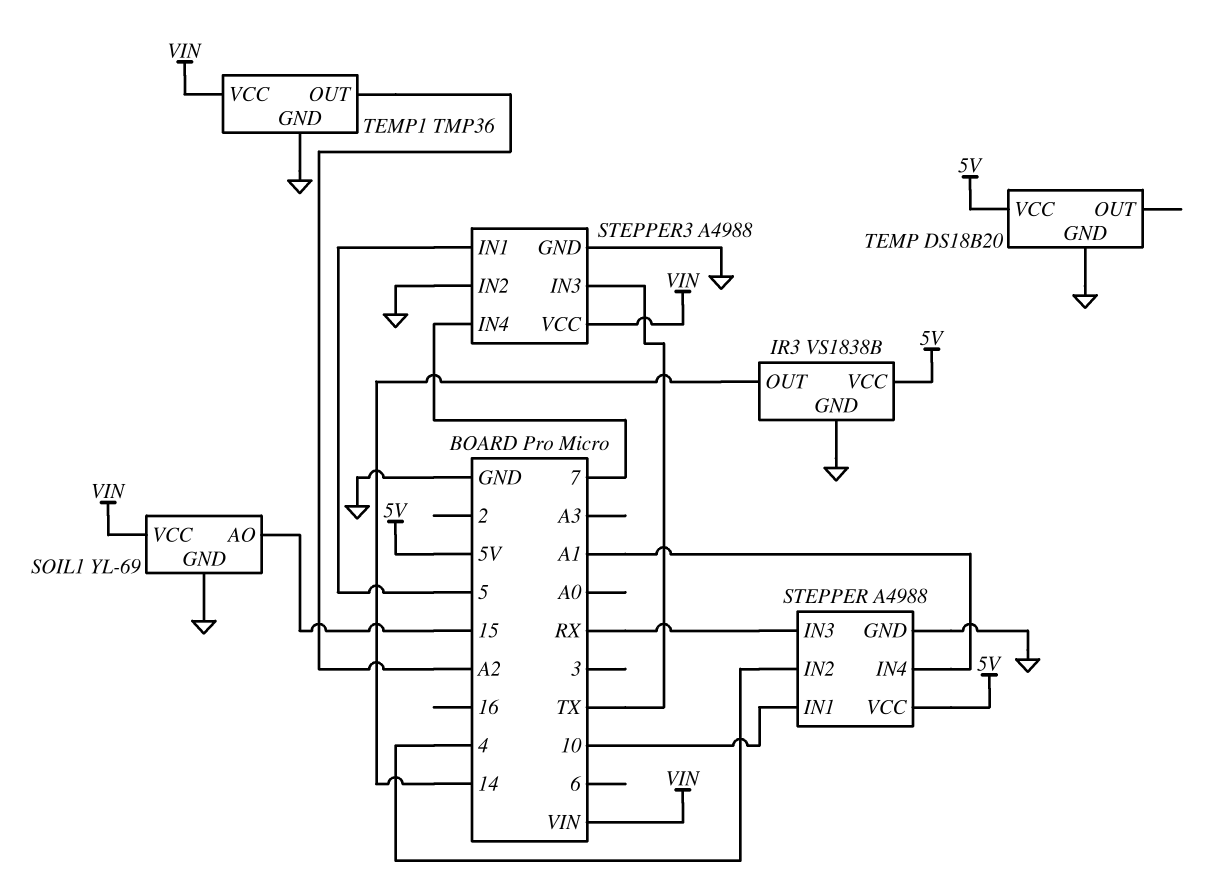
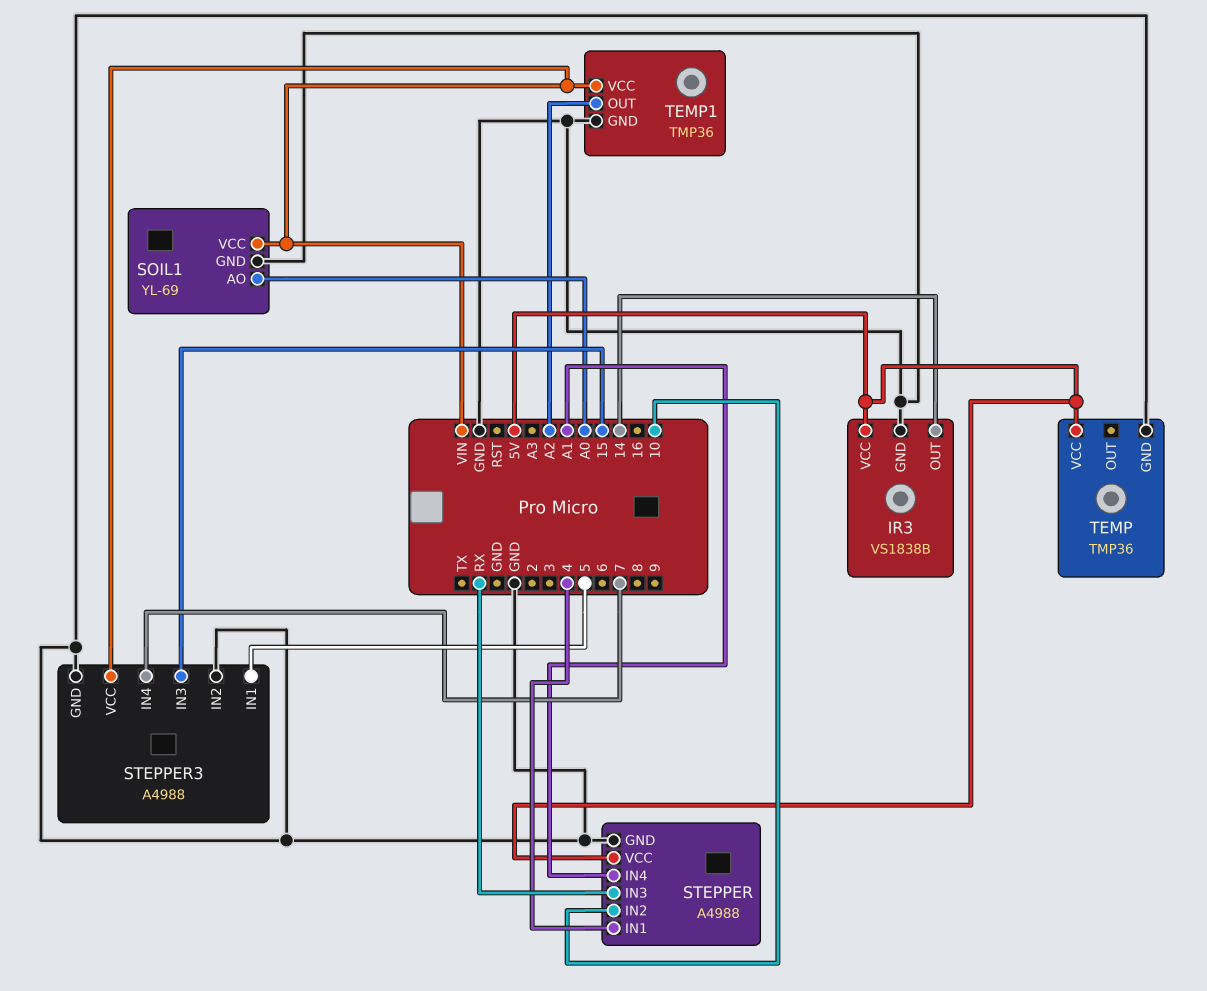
SOIL1 pin AO: 15 -> A0
STEPPER pin IN1: 10 -> 4
STEPPER pin IN2: 4 -> 10
STEPPER3 pin IN3: TX -> 15
TEMP: DS18B20 -> TMP36

